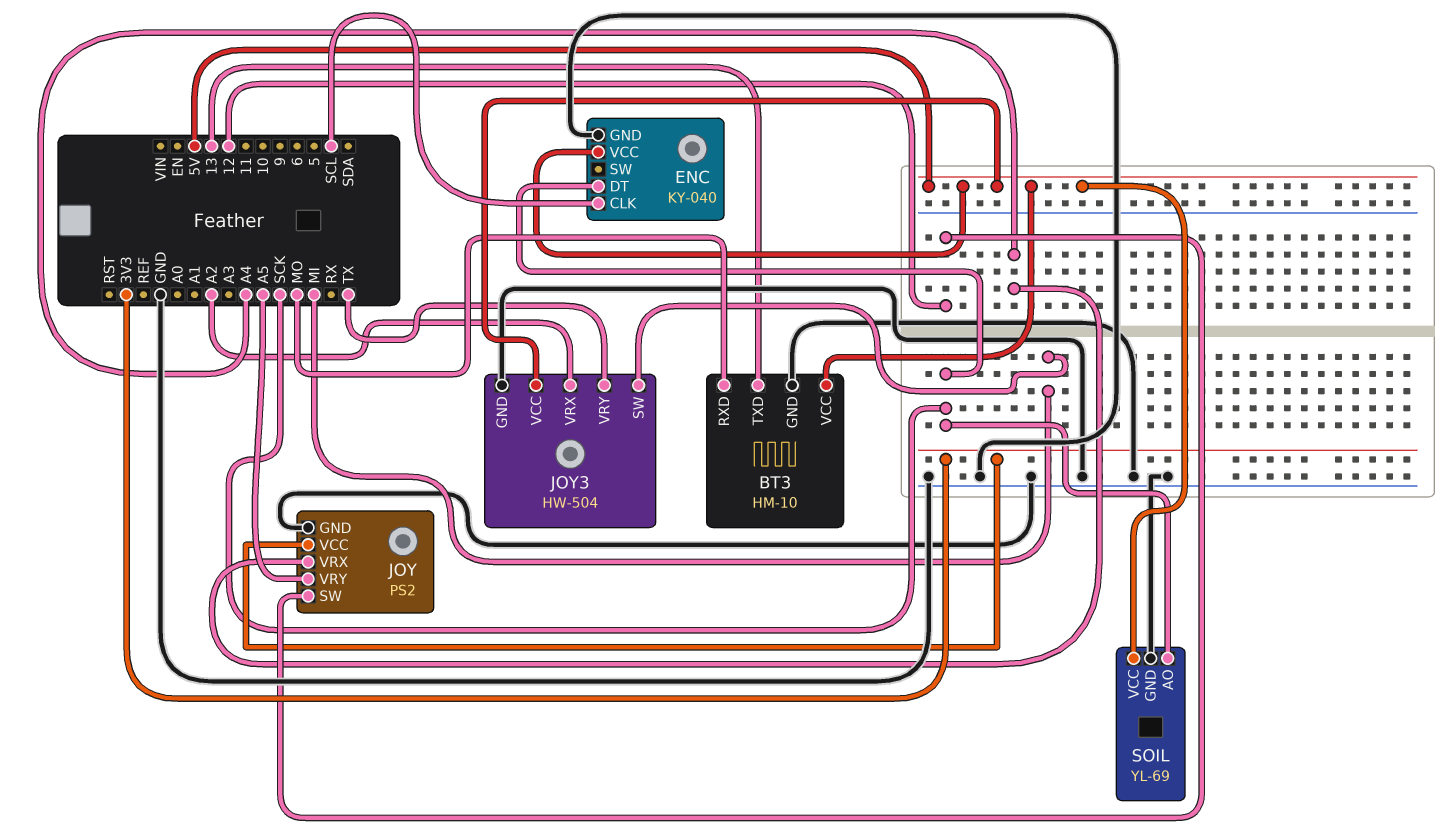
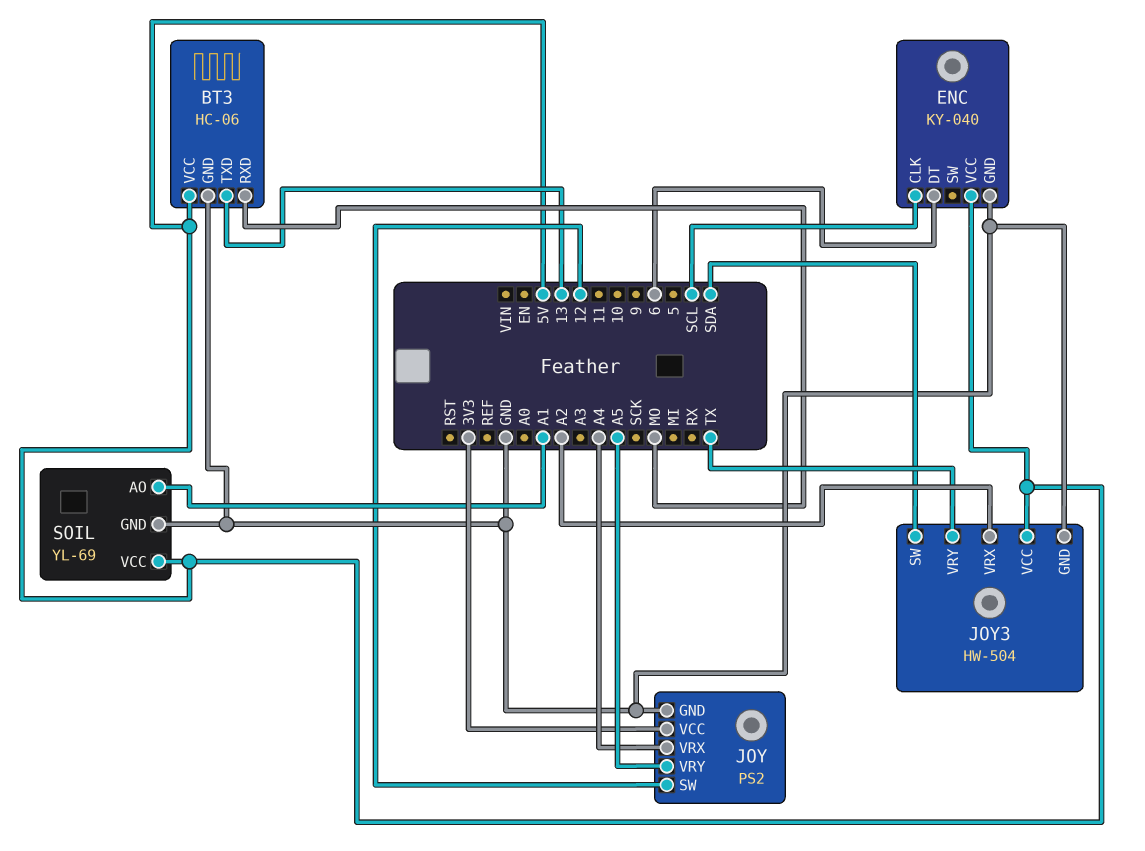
BT3: HM-10 -> HC-06
ENC pin DT: SCK -> 6
JOY3 pin SW: MI -> SDA
SOIL pin AO: SCK -> A1

